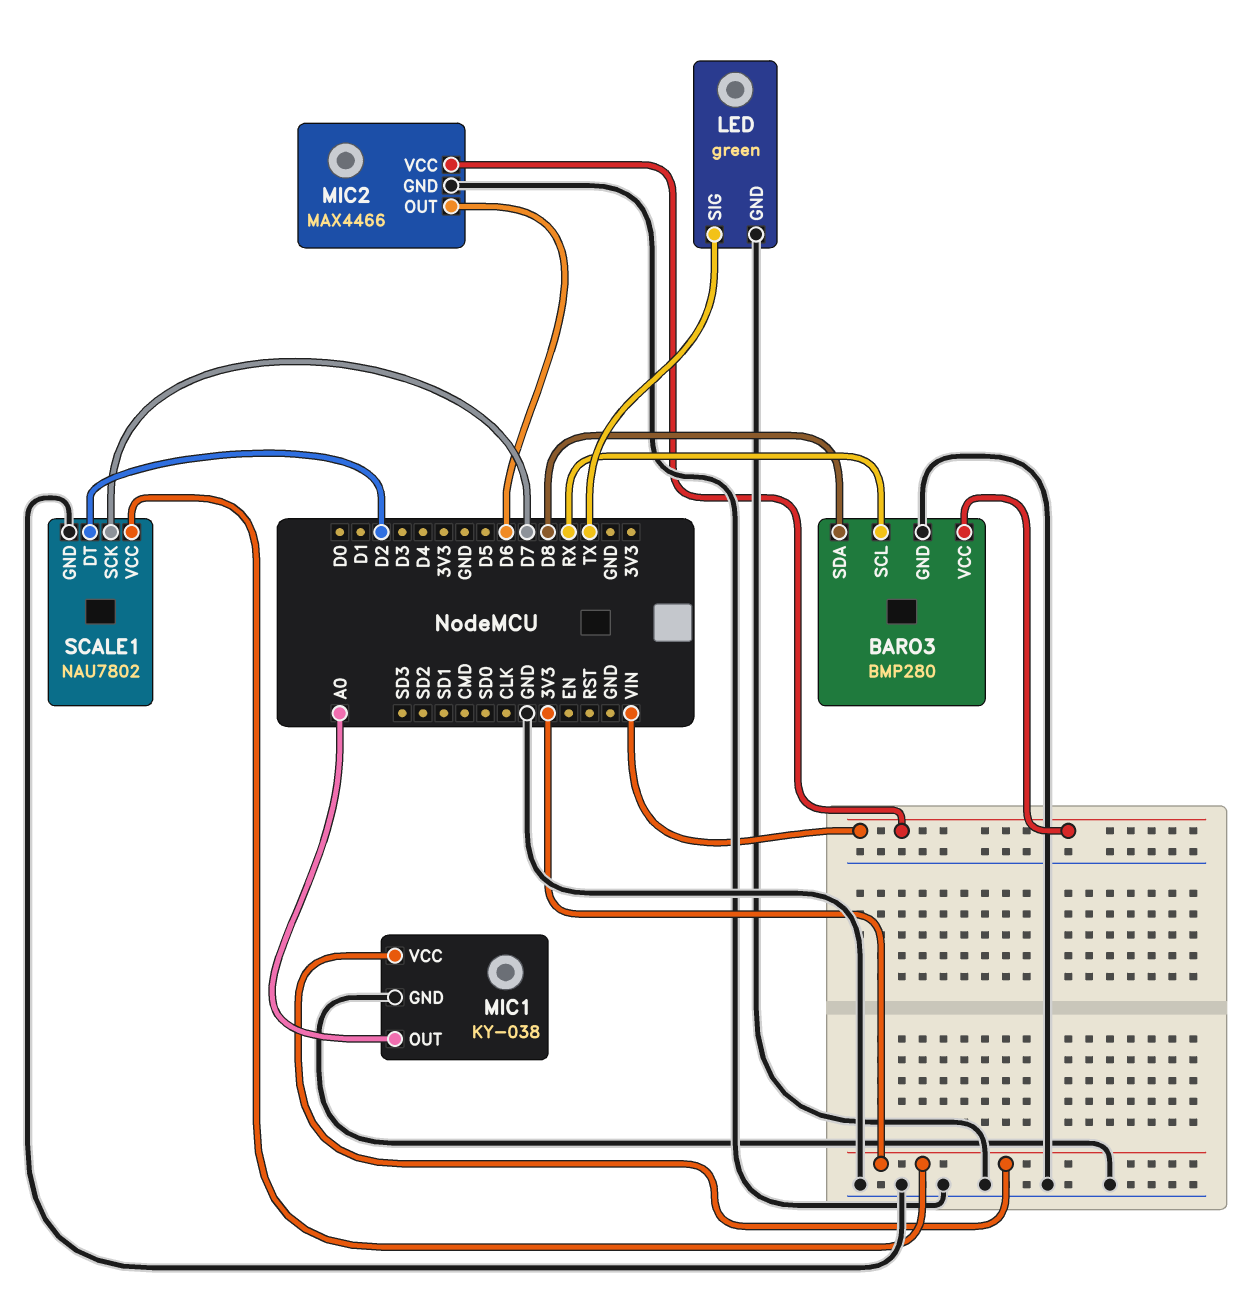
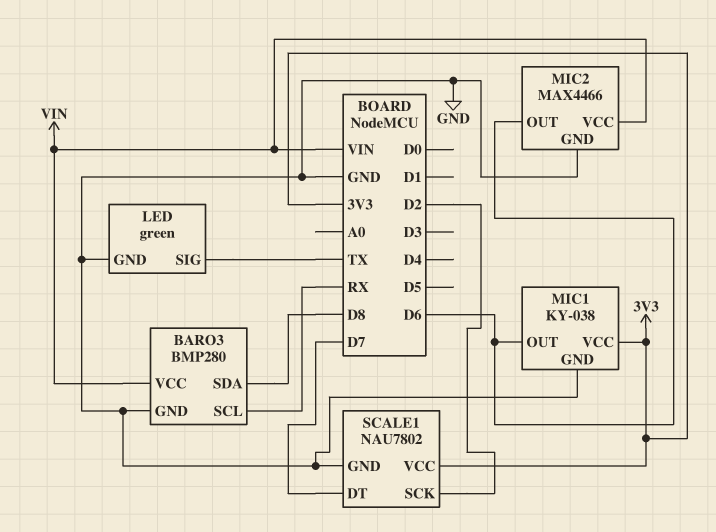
MIC1 pin OUT: A0 -> D6
SCALE1 pin DT: D2 -> D7
SCALE1 pin SCK: D7 -> D2

